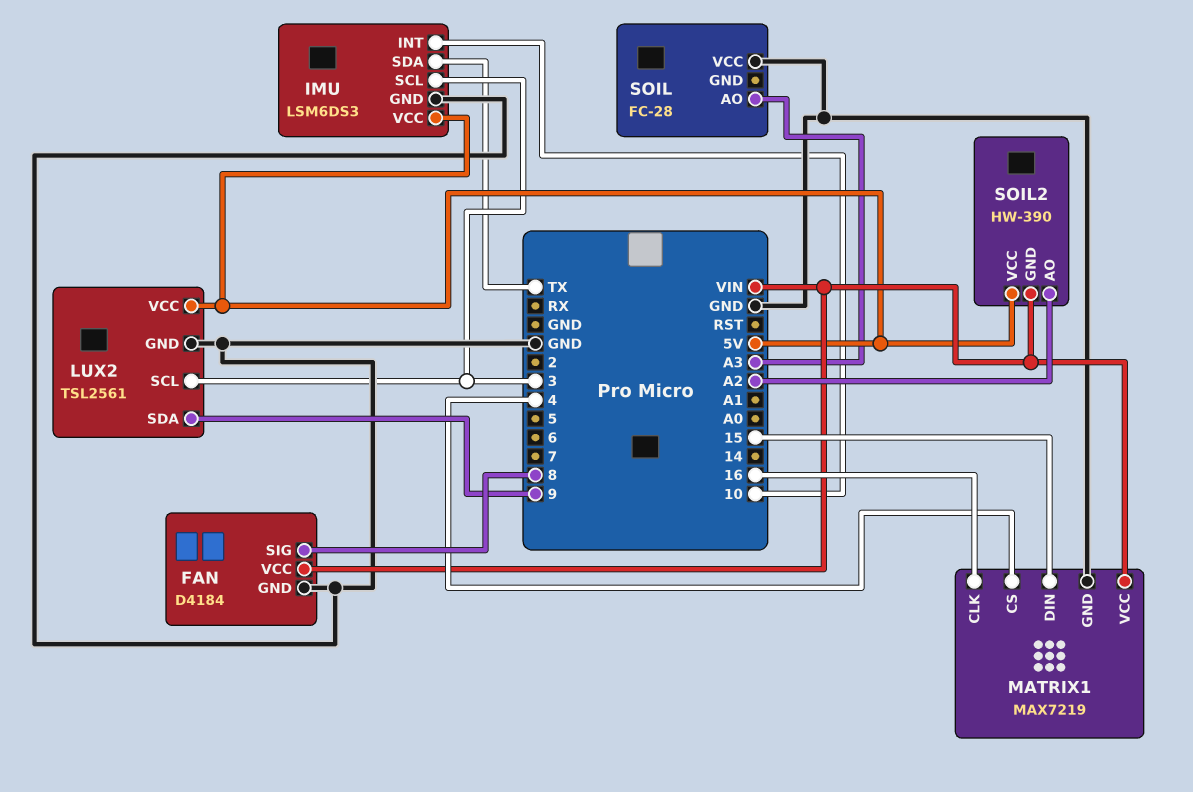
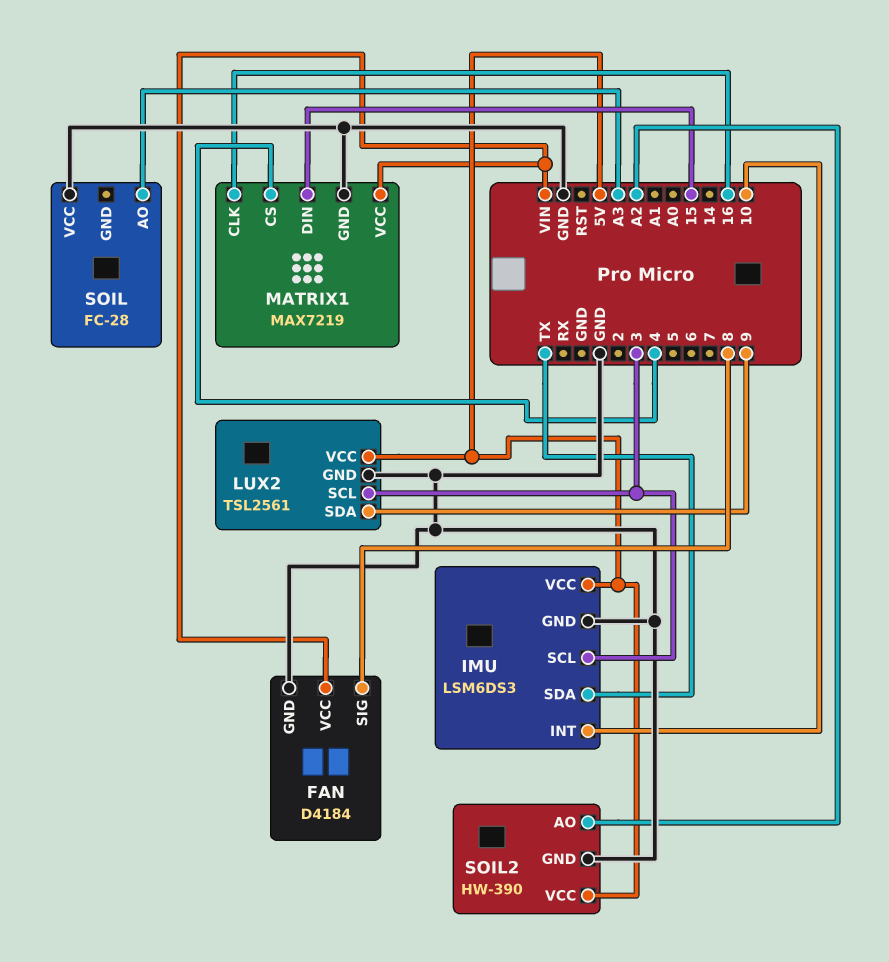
SOIL2 pin GND: VIN -> GND

